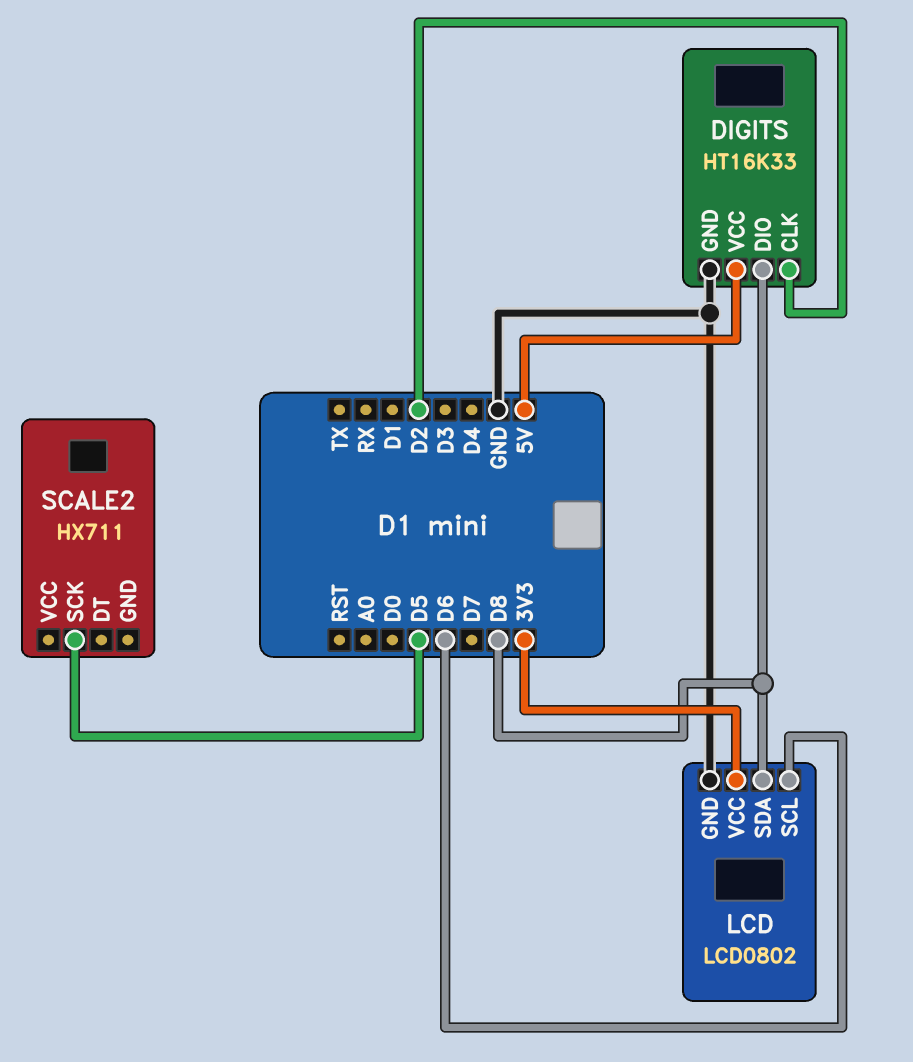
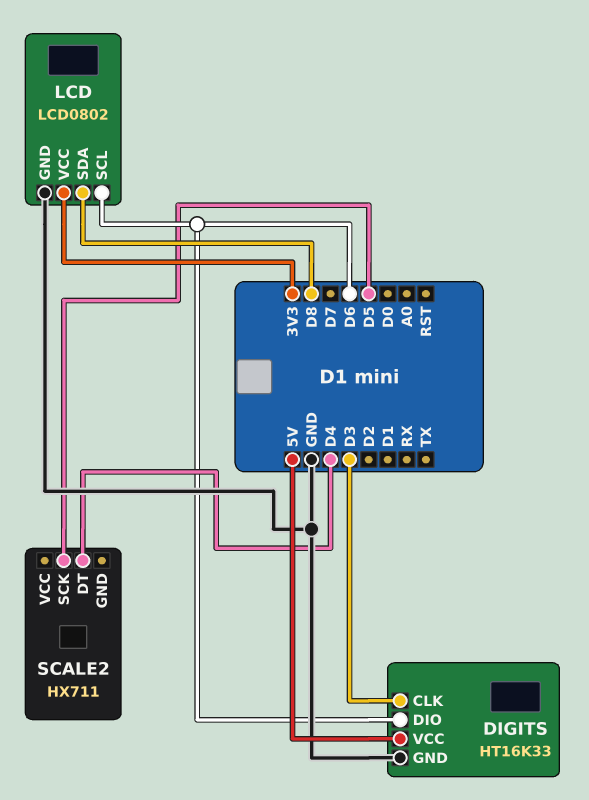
DIGITS pin CLK: D2 -> D3
DIGITS pin DIO: D8 -> D6
SCALE2 pin DT: none -> D4

